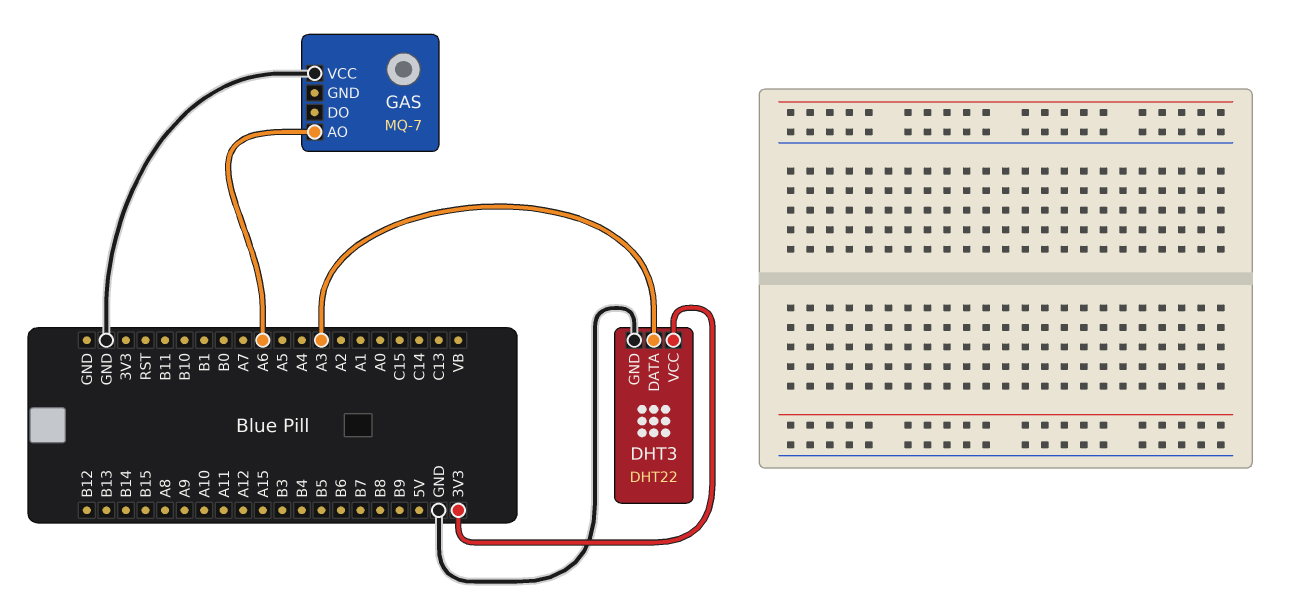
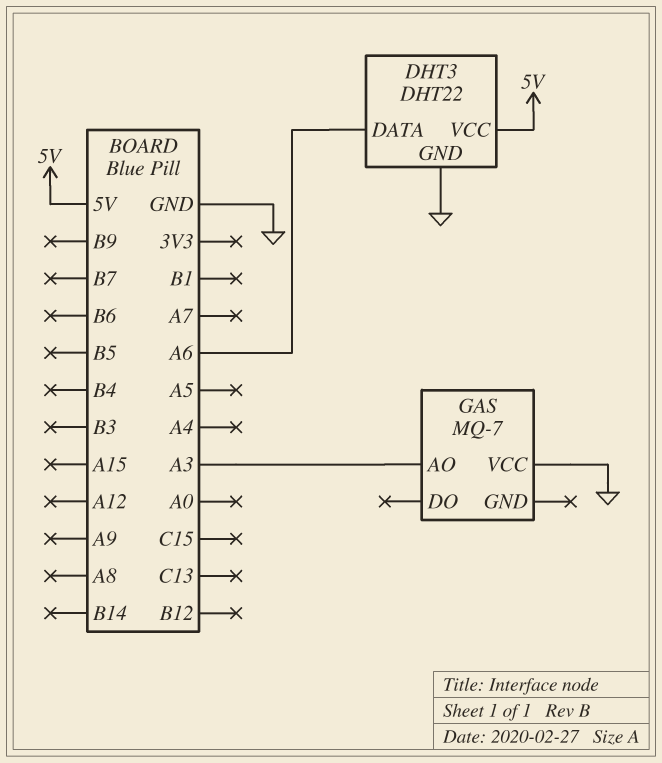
DHT3 pin DATA: A3 -> A6
DHT3 pin VCC: 3V3 -> 5V
GAS pin AO: A6 -> A3

